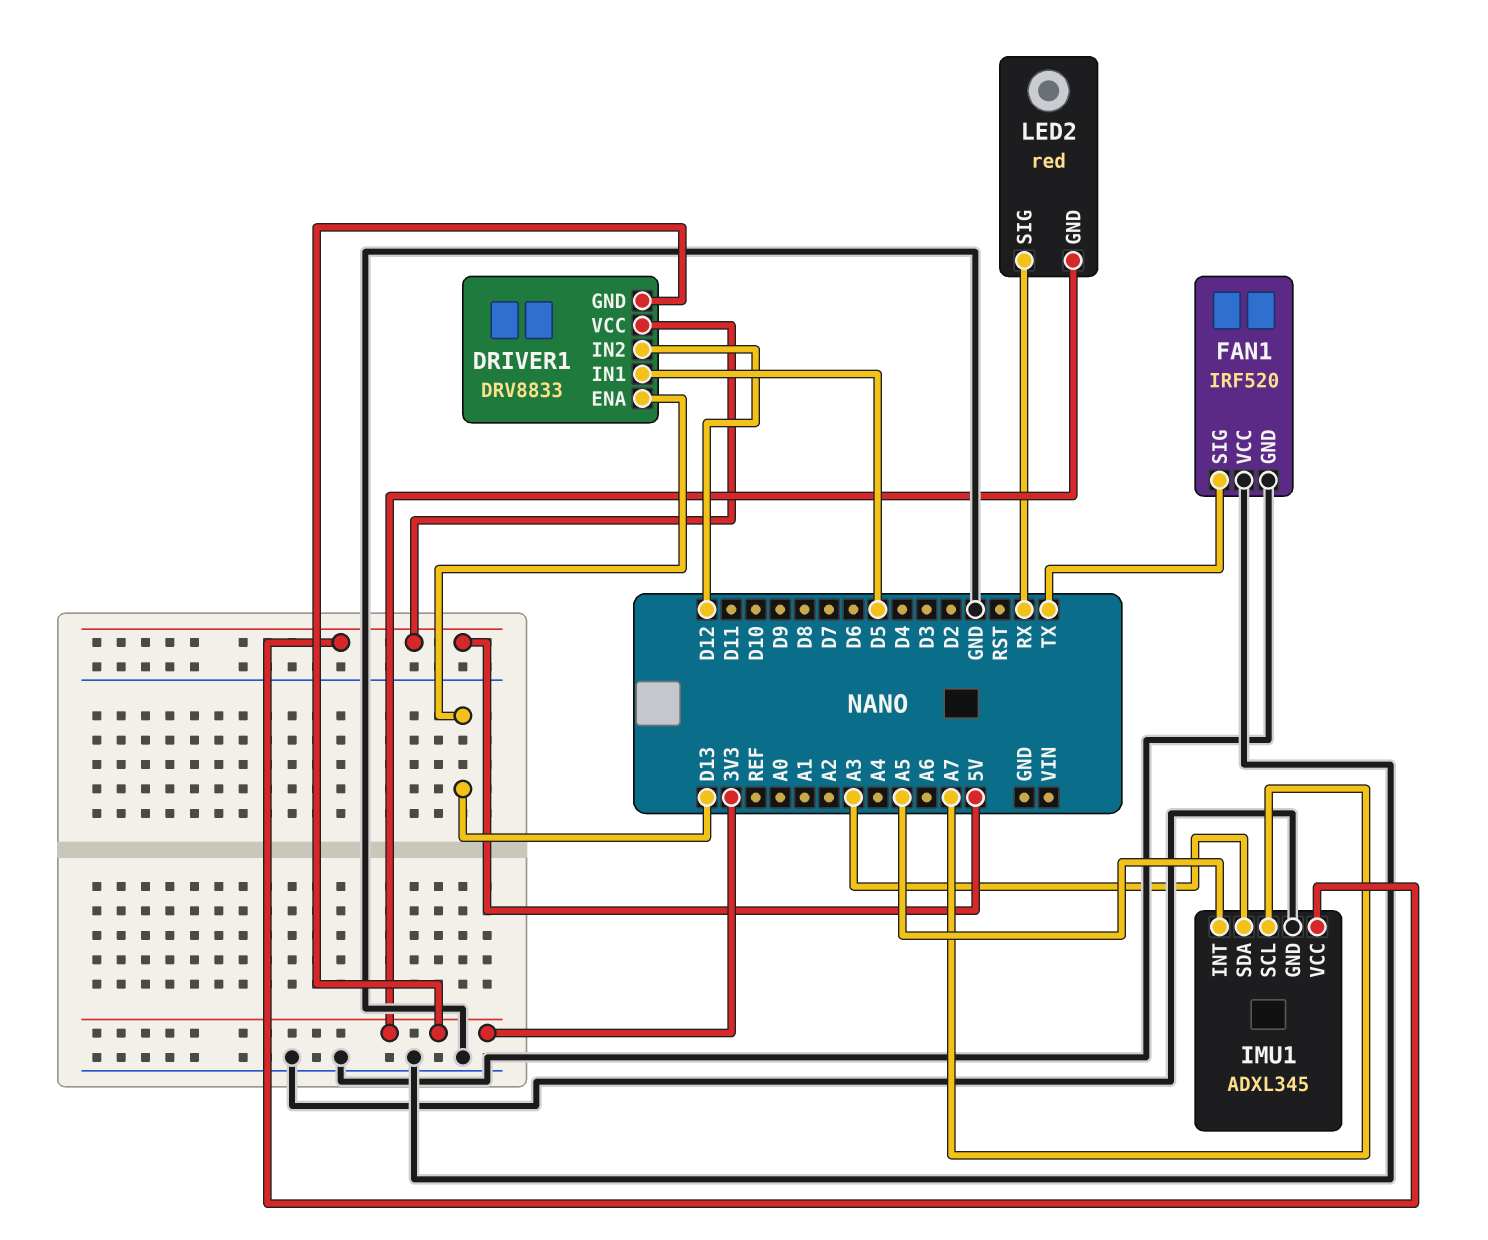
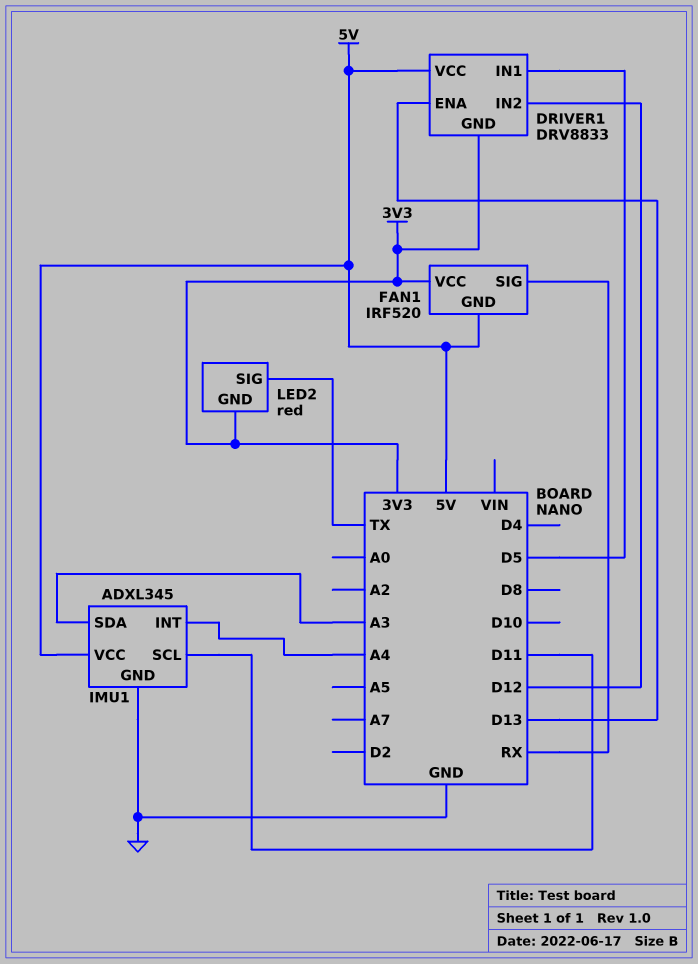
FAN1 pin GND: GND -> 5V
FAN1 pin SIG: TX -> RX
FAN1 pin VCC: GND -> 3V3
IMU1 pin INT: A5 -> A4
IMU1 pin SCL: A7 -> D11
LED2 pin SIG: RX -> TX

